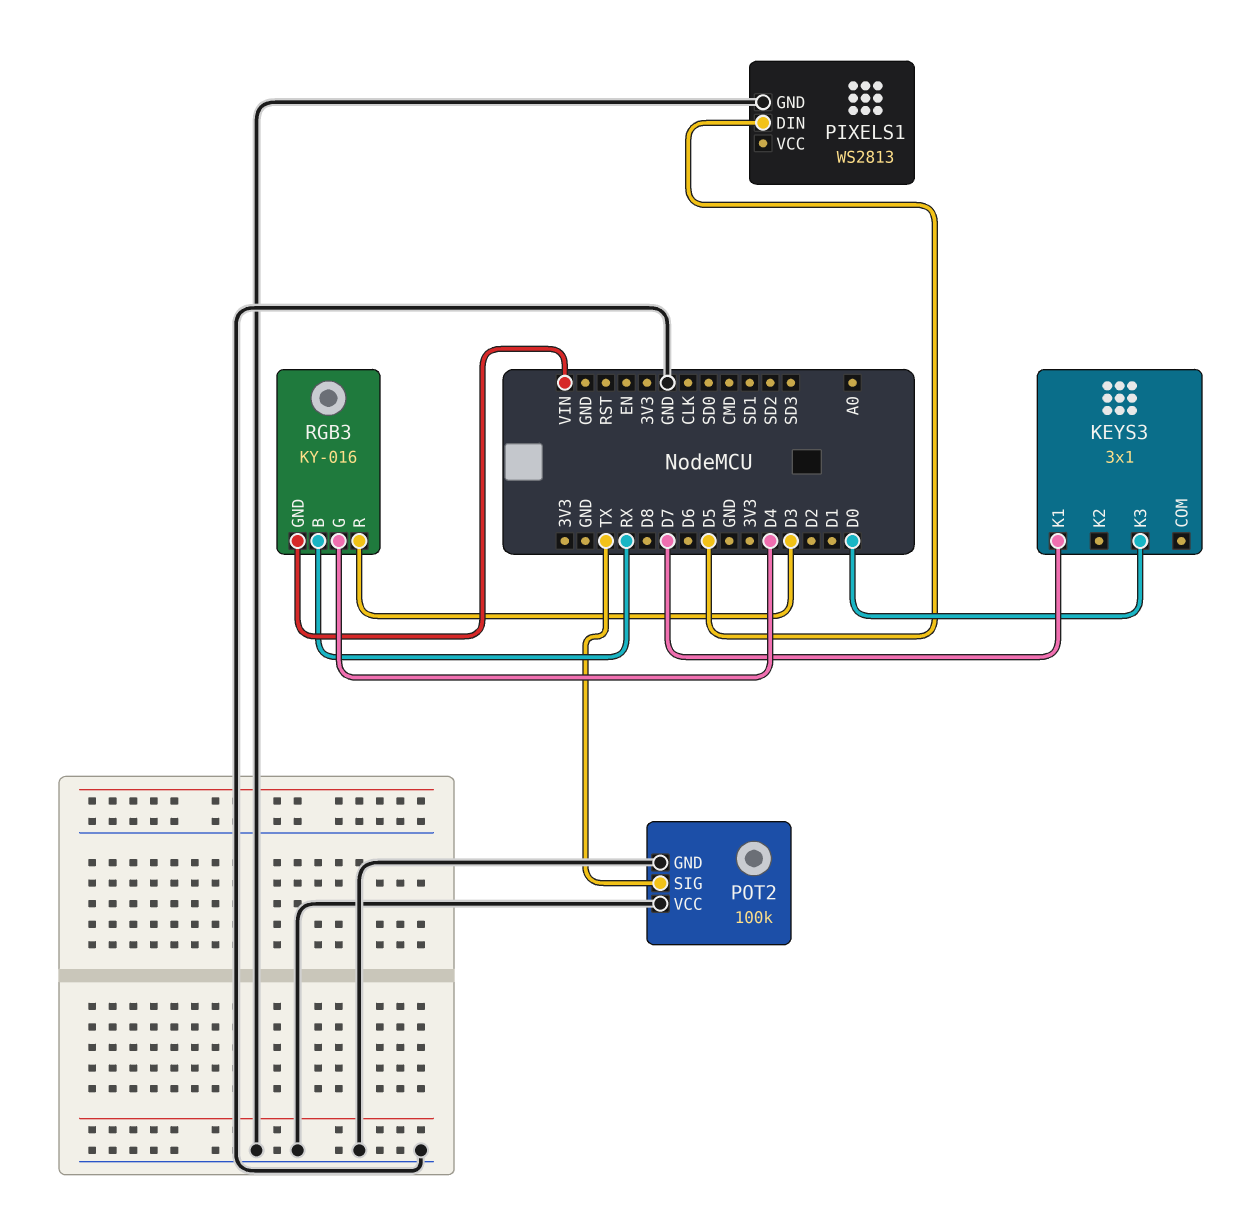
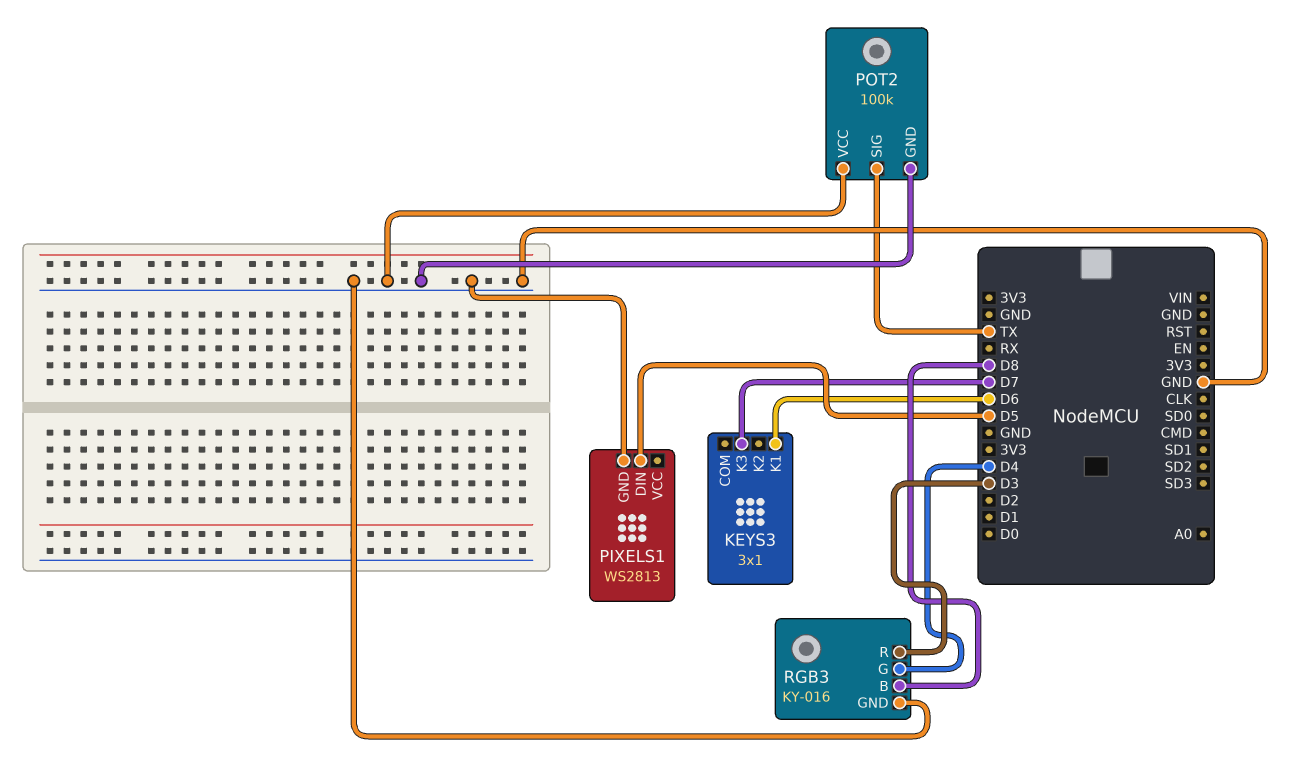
KEYS3 pin K1: D7 -> D6
KEYS3 pin K3: D0 -> D7
RGB3 pin B: RX -> D8
RGB3 pin GND: VIN -> GND

